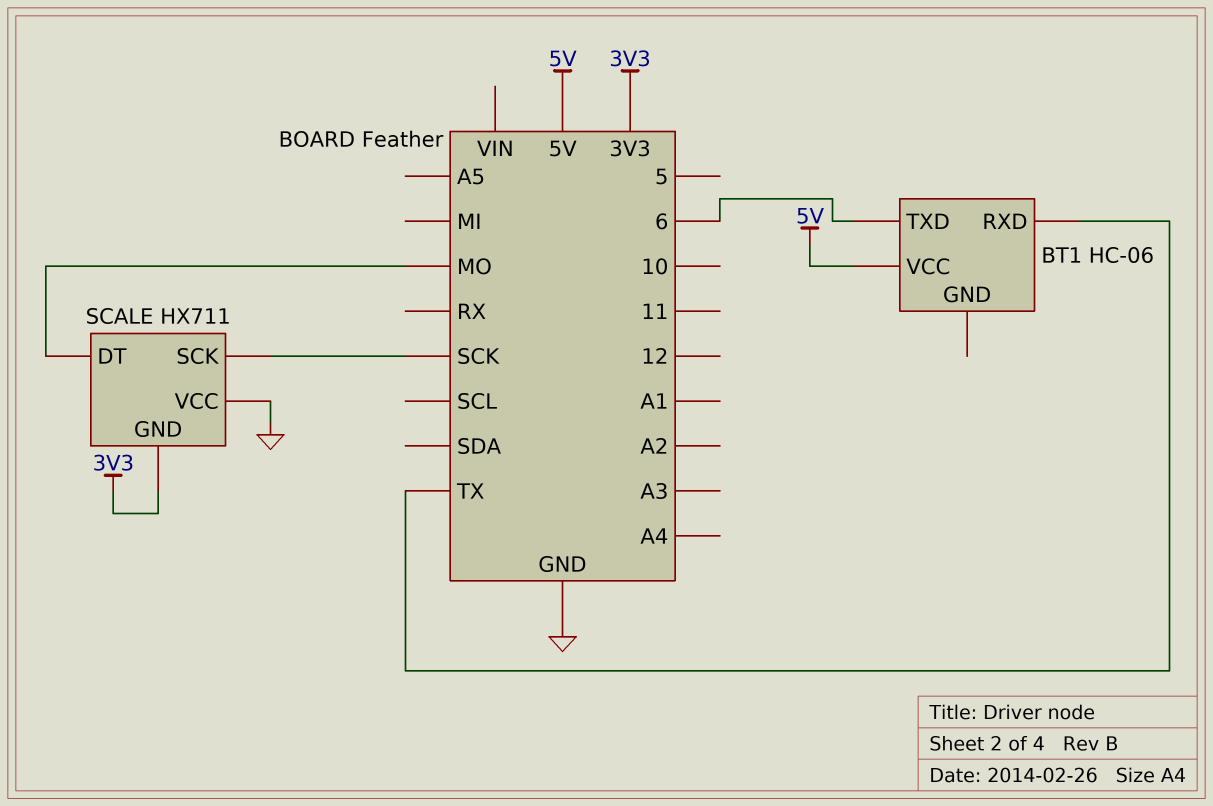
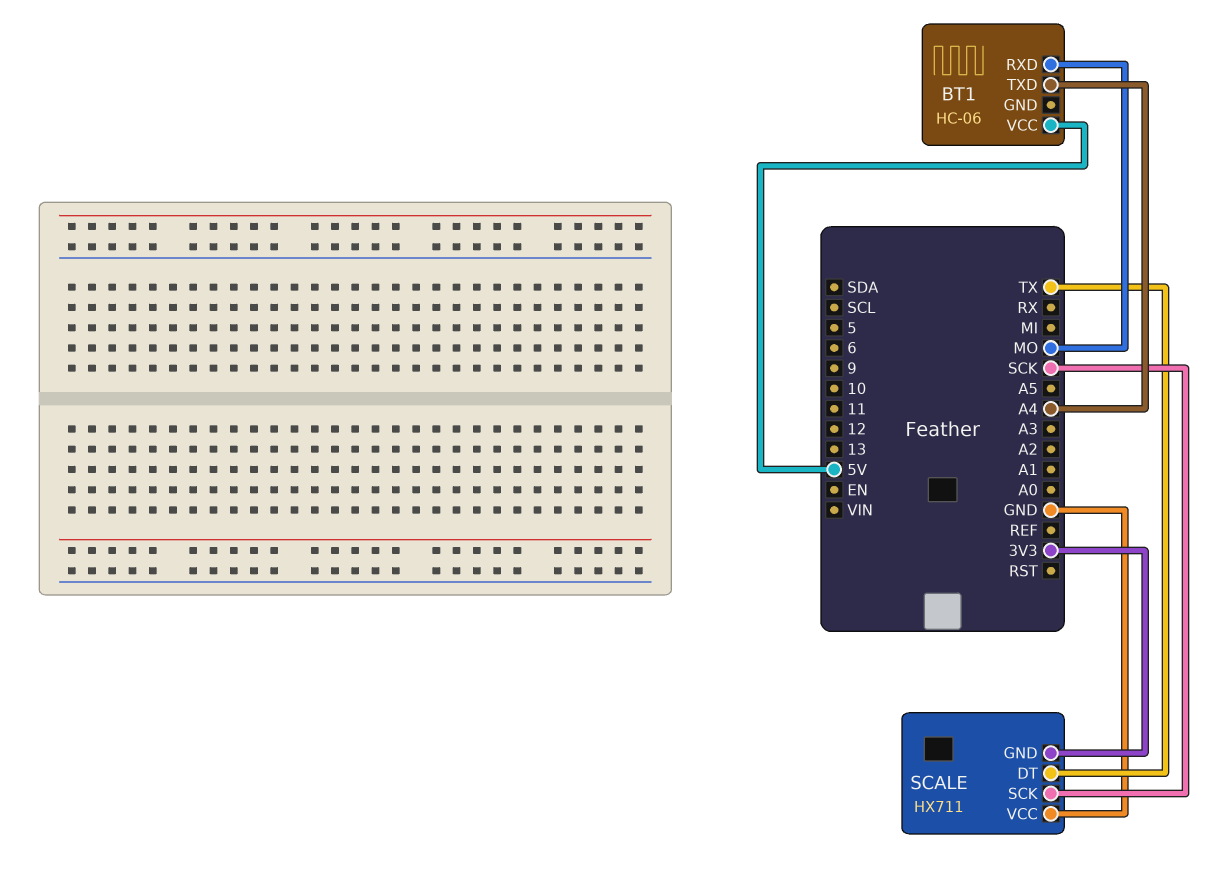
BT1 pin RXD: TX -> MO
BT1 pin TXD: 6 -> A4
SCALE pin DT: MO -> TX

